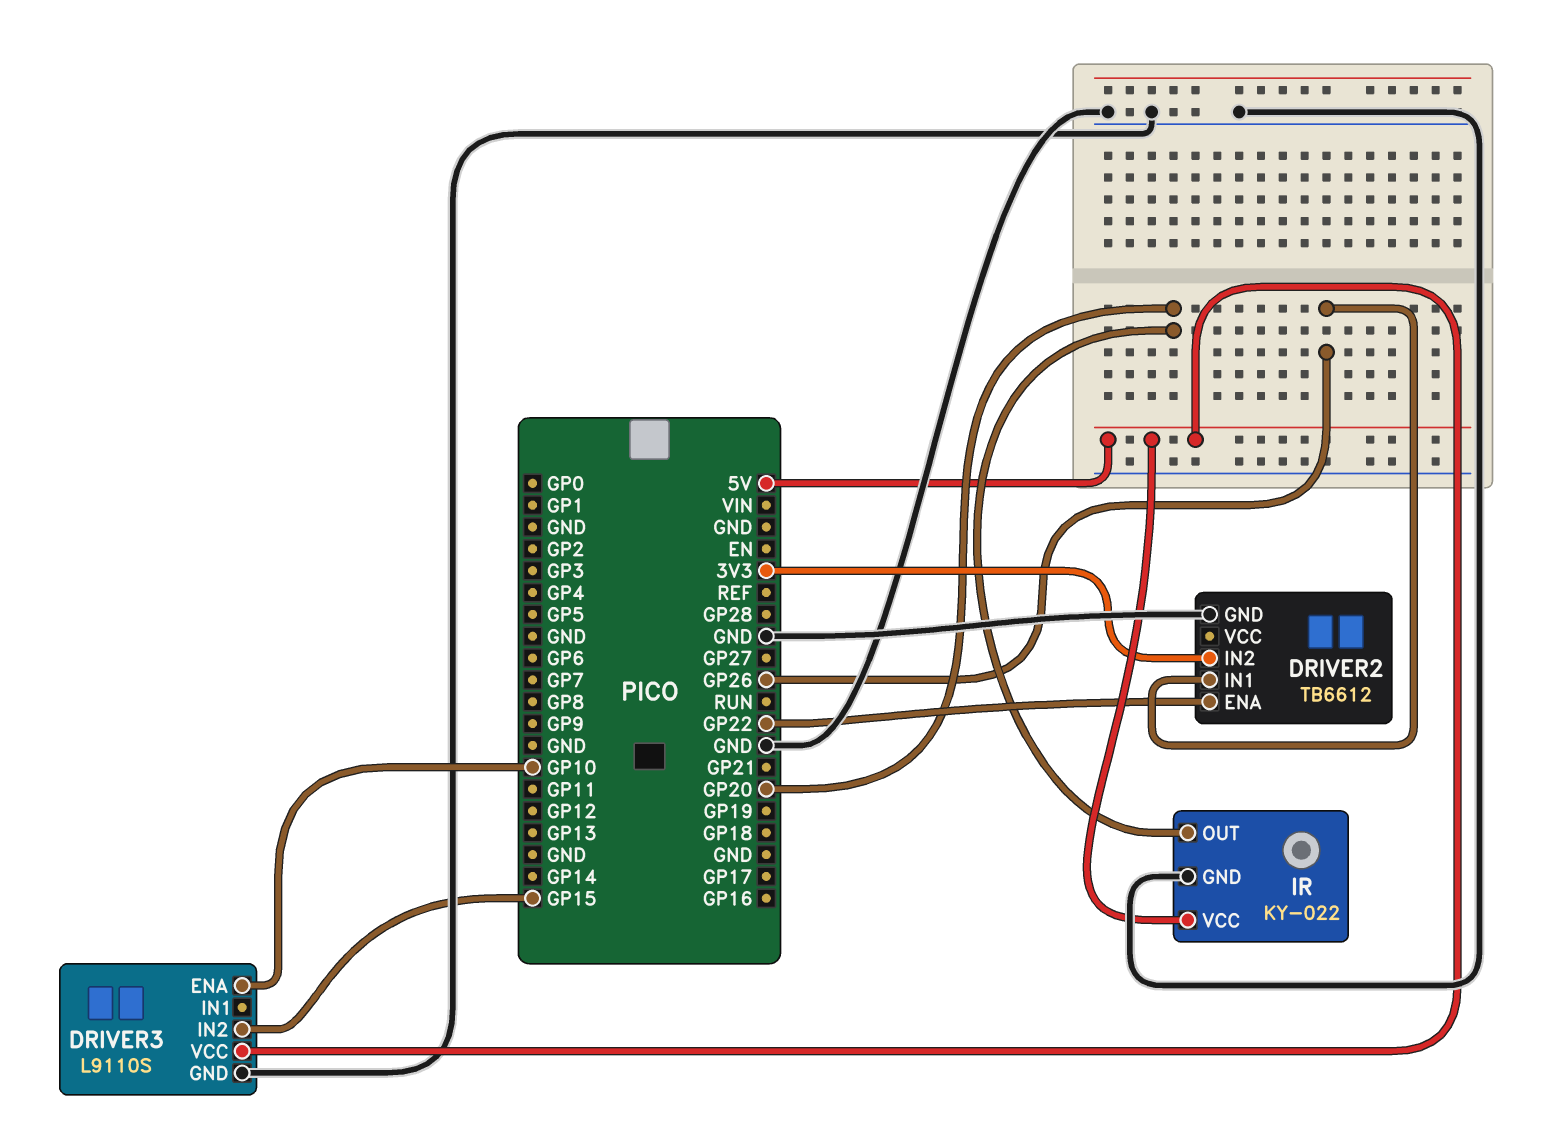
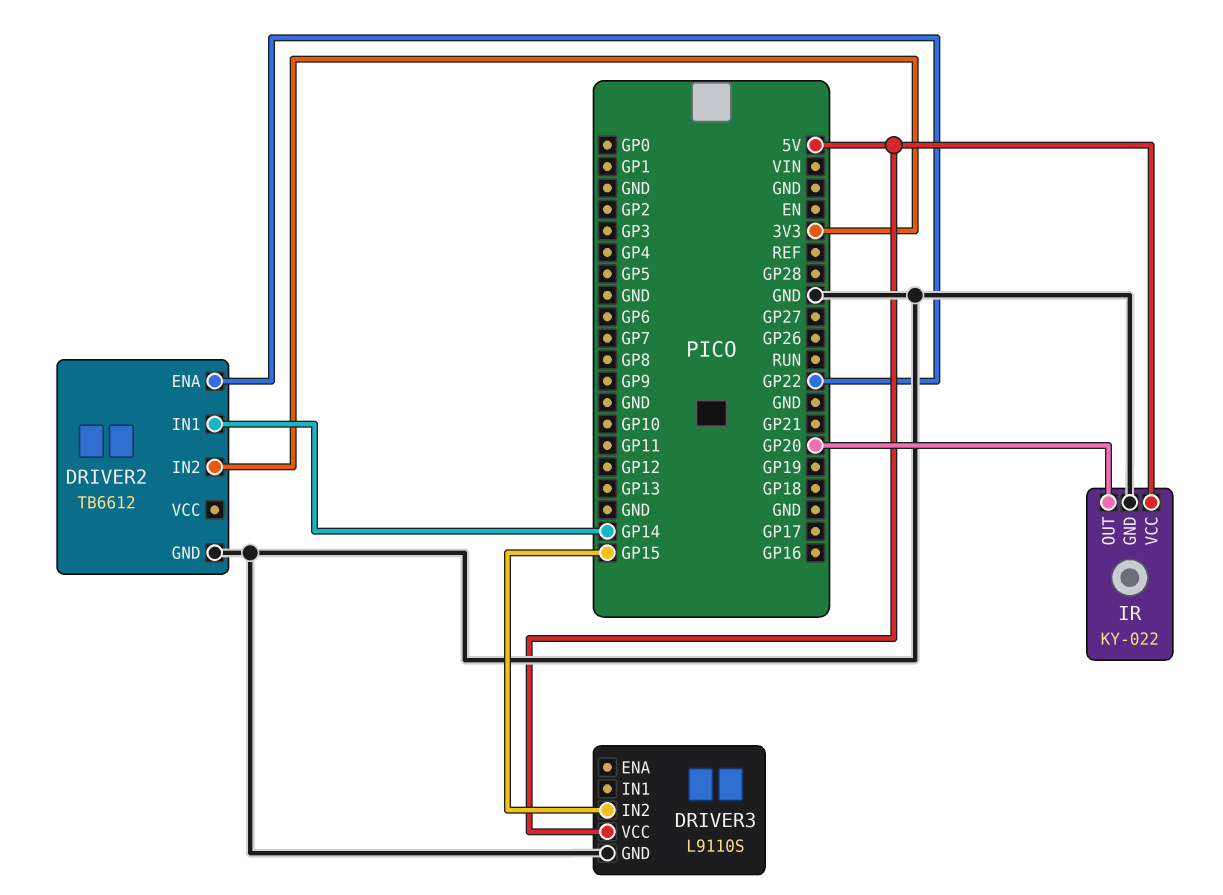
DRIVER2 pin IN1: GP26 -> GP14
DRIVER3 pin ENA: GP10 -> none

